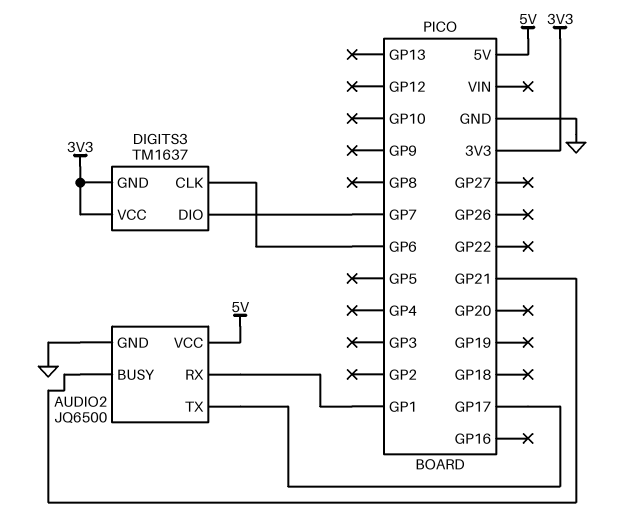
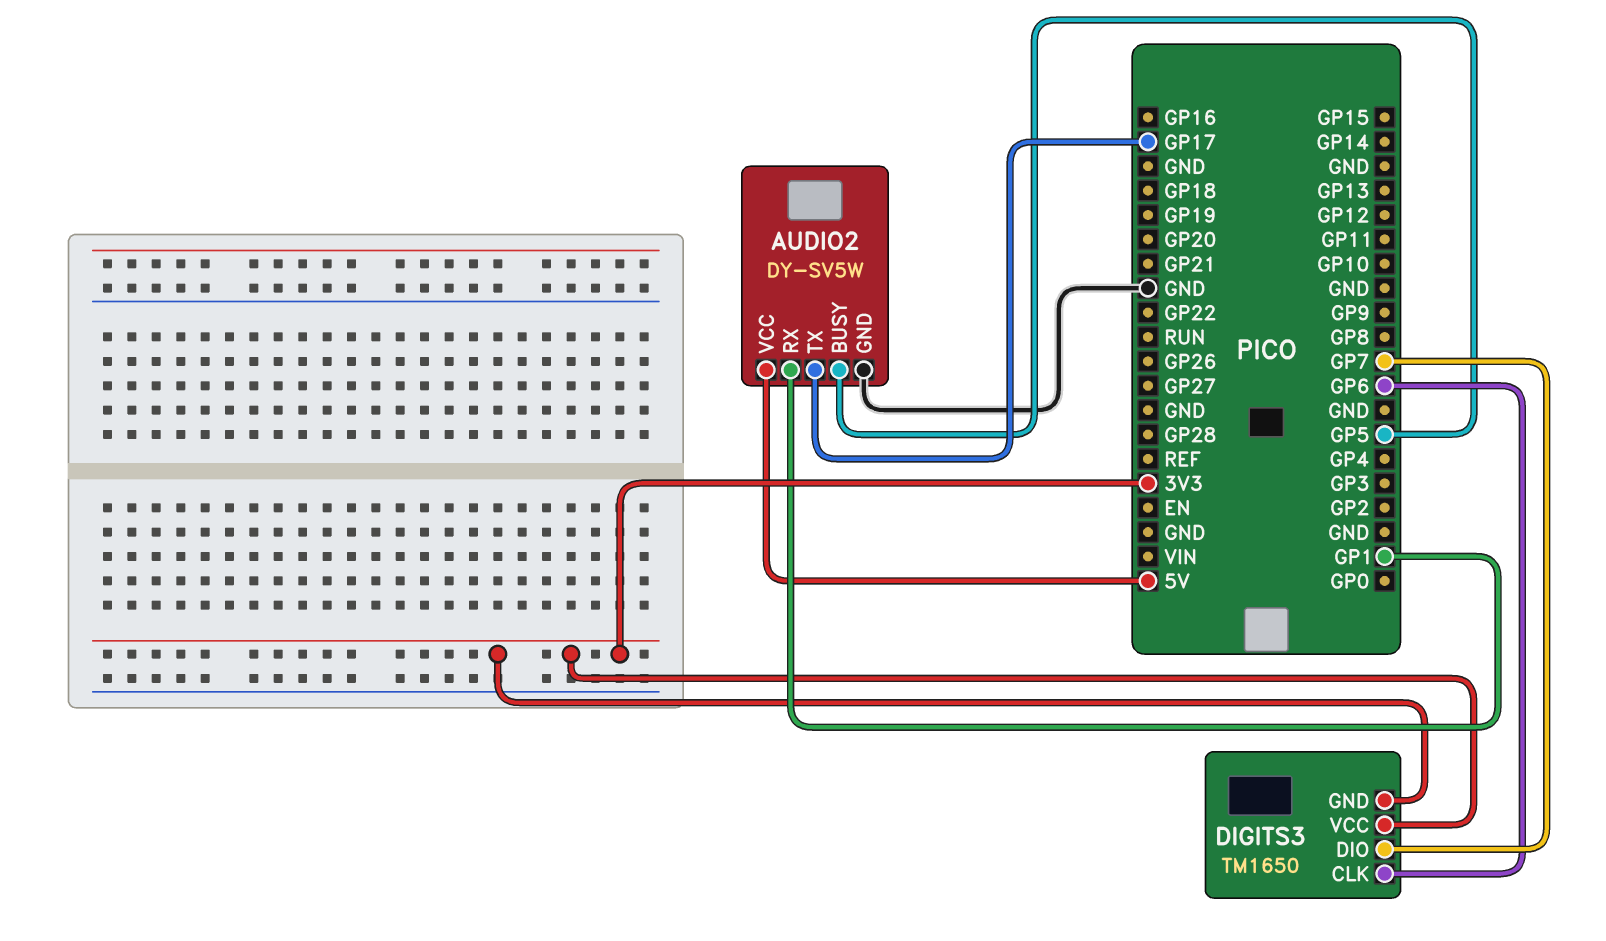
AUDIO2: JQ6500 -> DY-SV5W
AUDIO2 pin BUSY: GP21 -> GP5
DIGITS3: TM1637 -> TM1650

